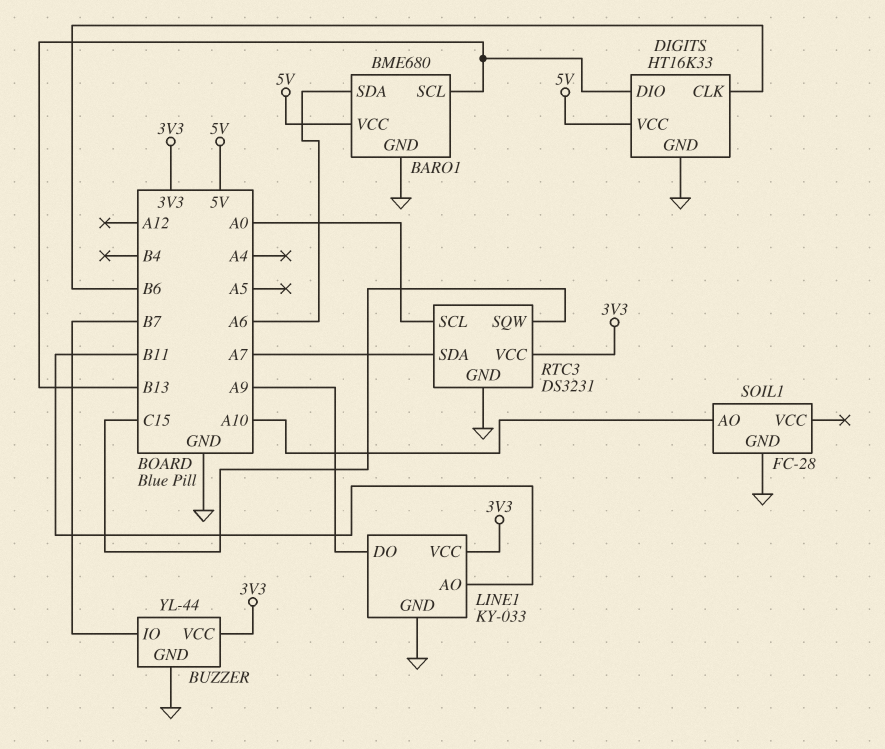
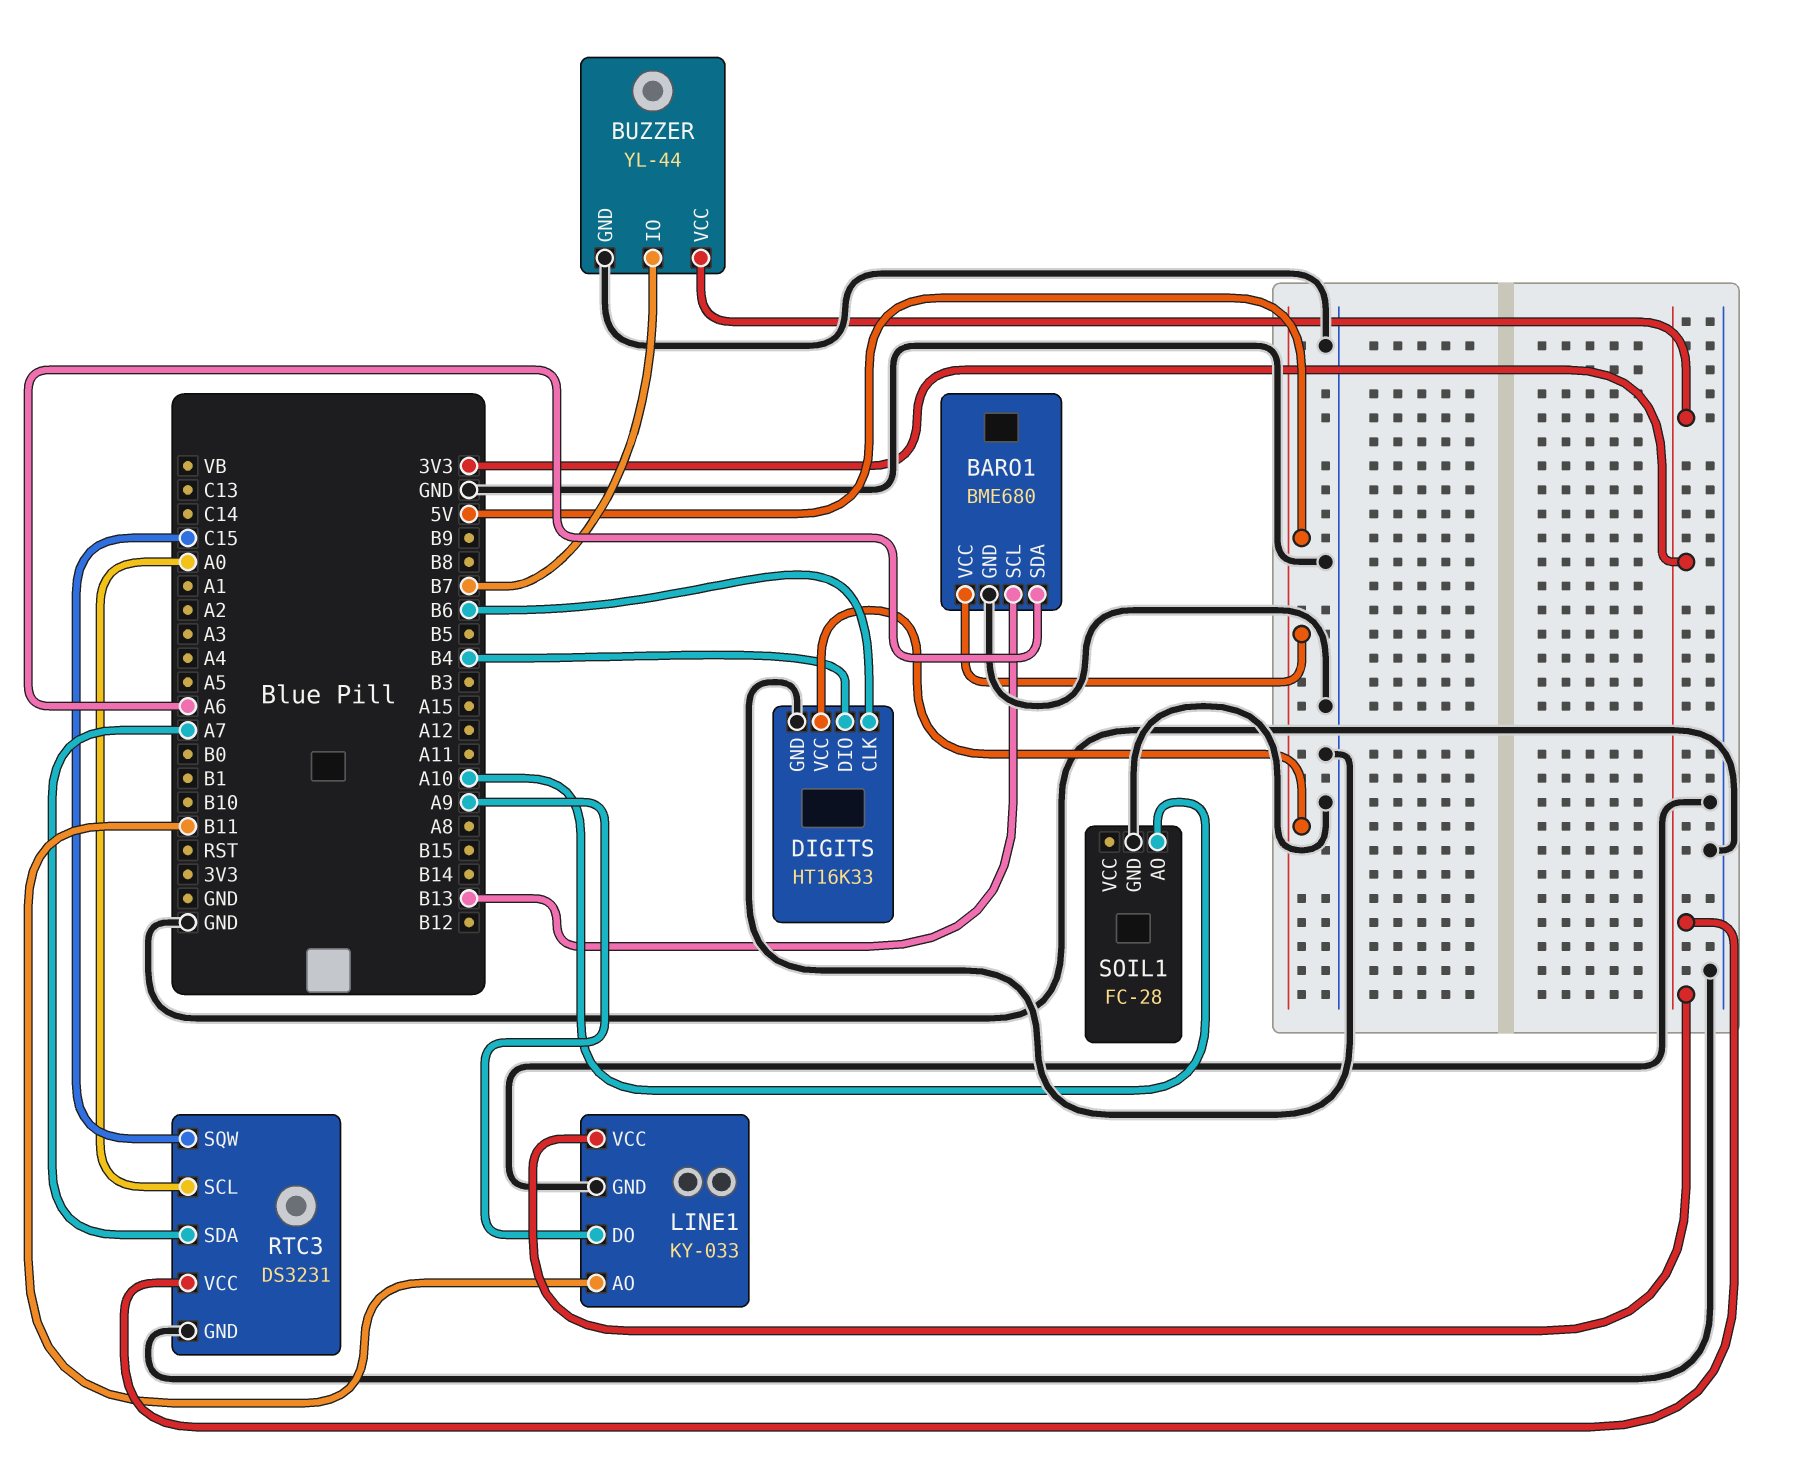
DIGITS pin DIO: B13 -> B4

